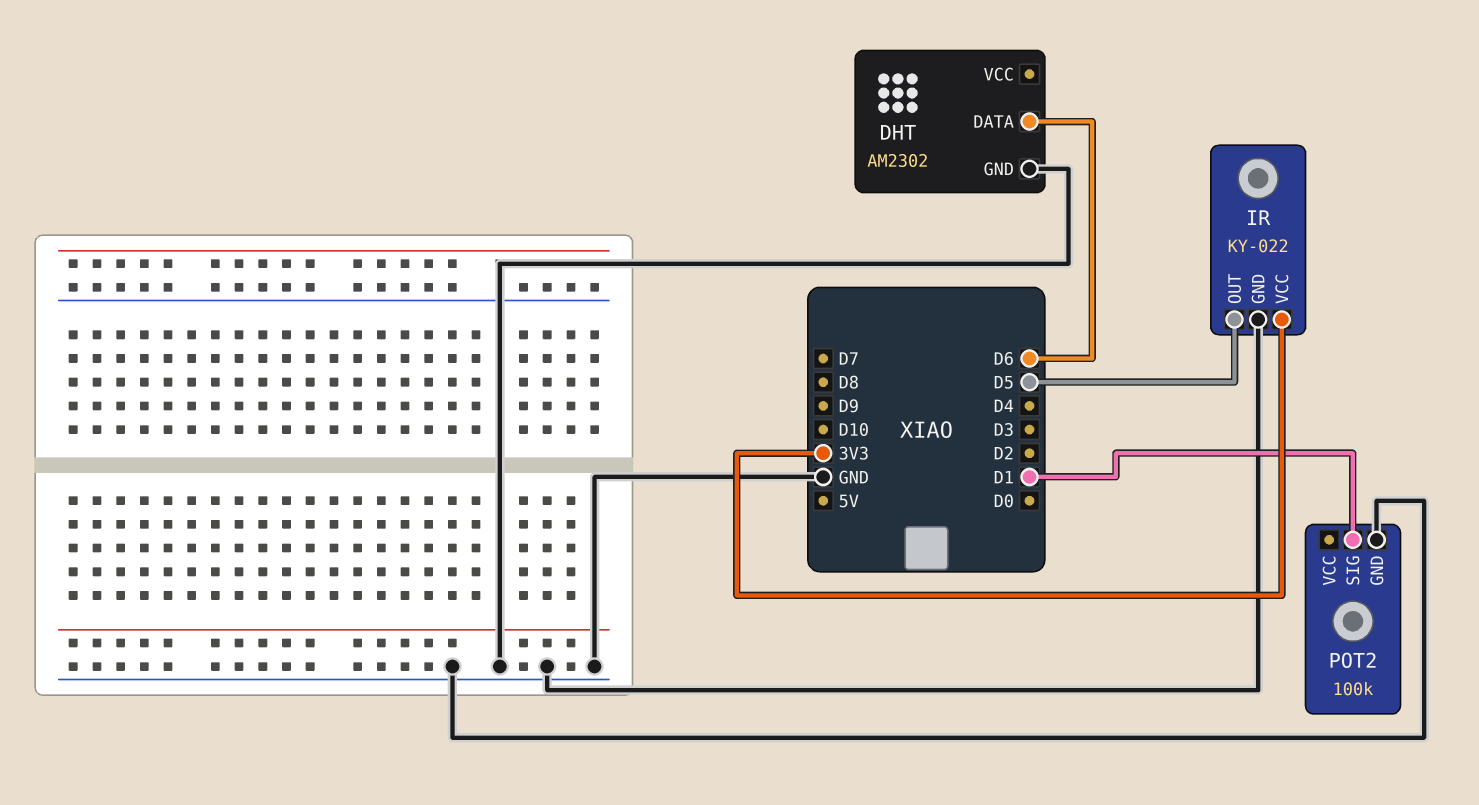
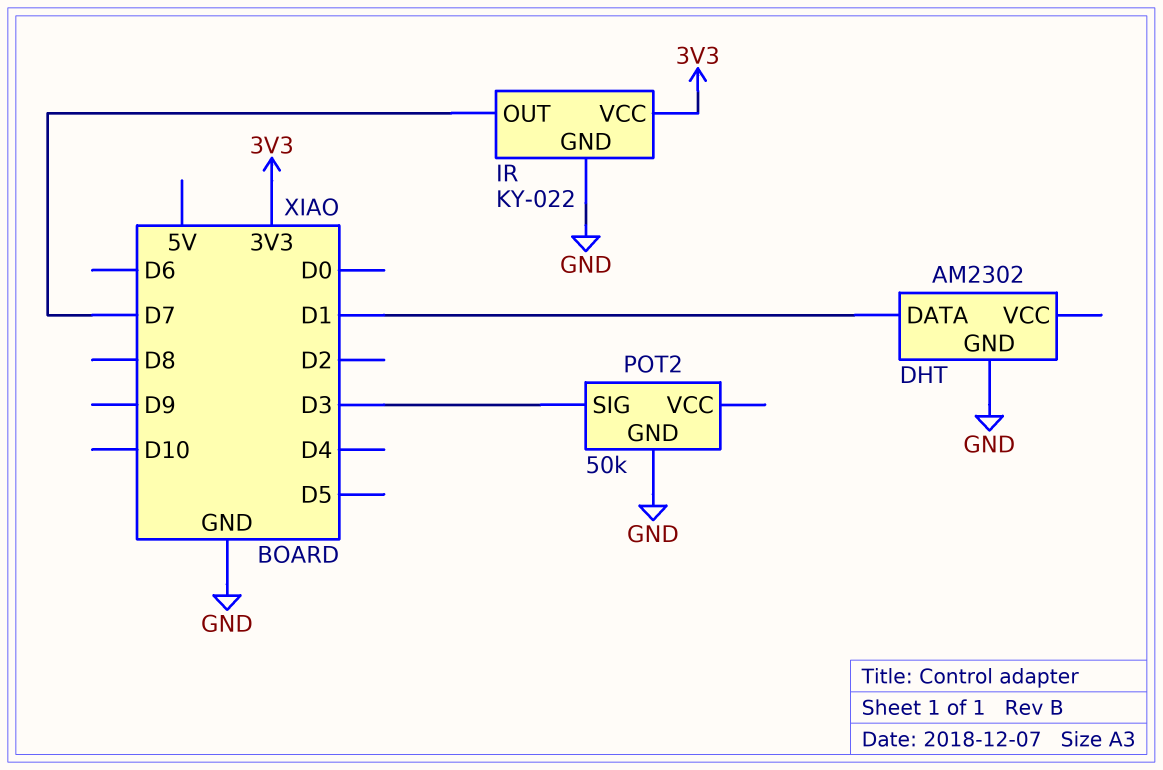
DHT pin DATA: D6 -> D1
IR pin OUT: D5 -> D7
POT2: 100k -> 50k
POT2 pin SIG: D1 -> D3

